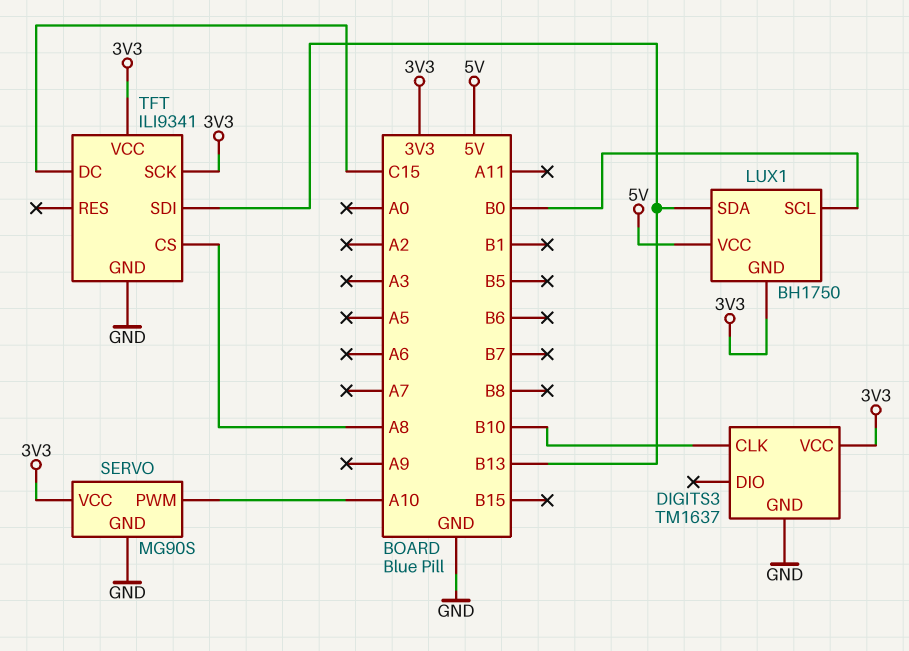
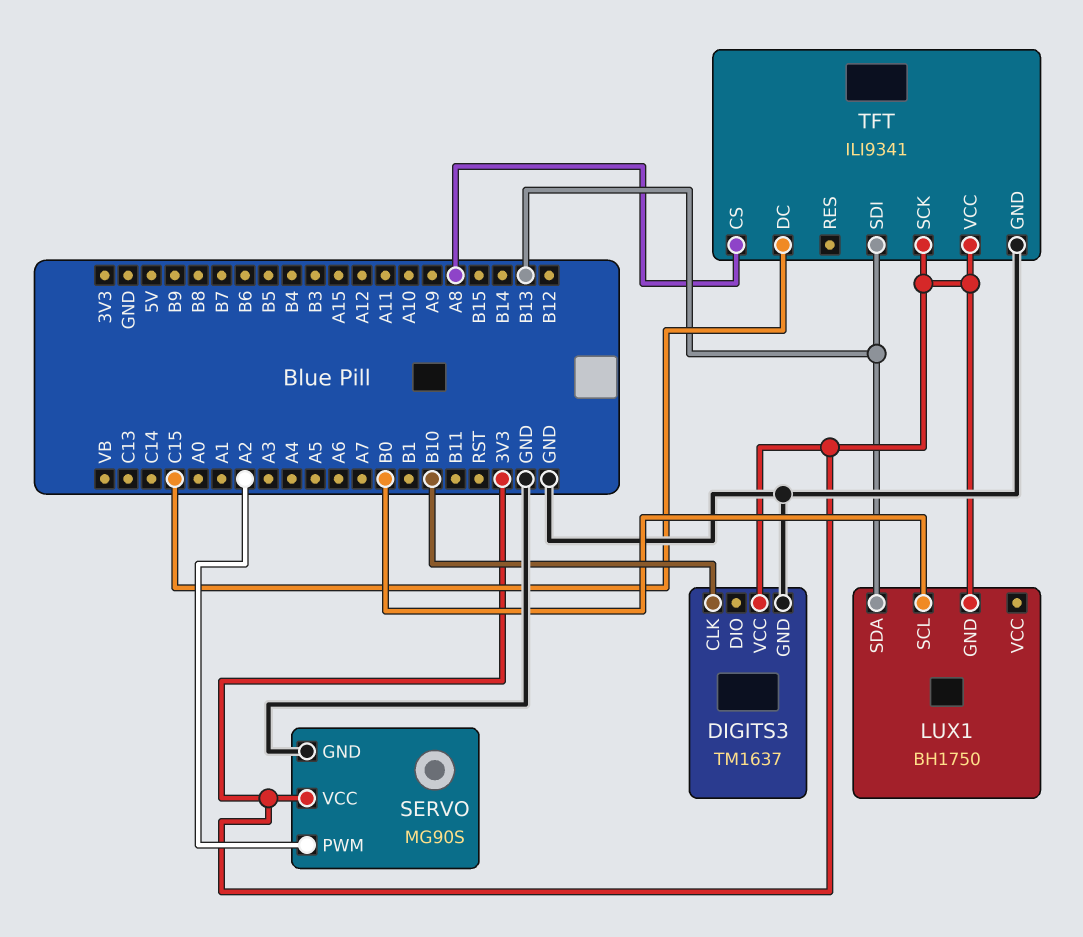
LUX1 pin VCC: 5V -> none
SERVO pin PWM: A10 -> A2

